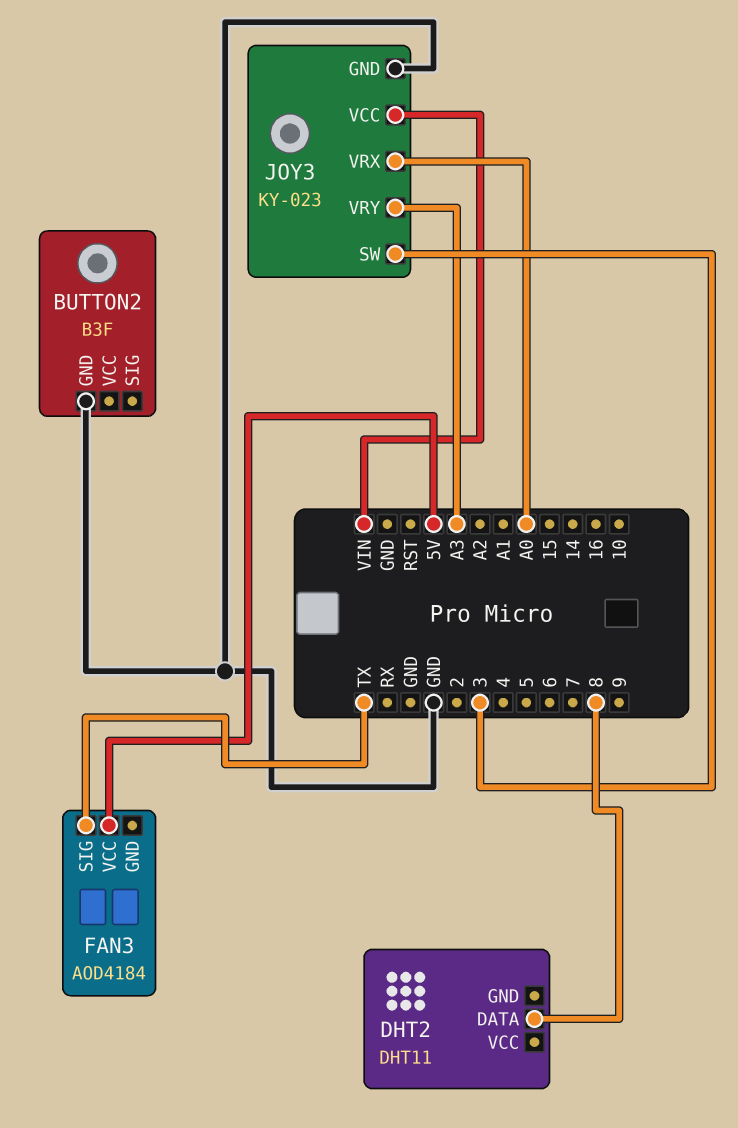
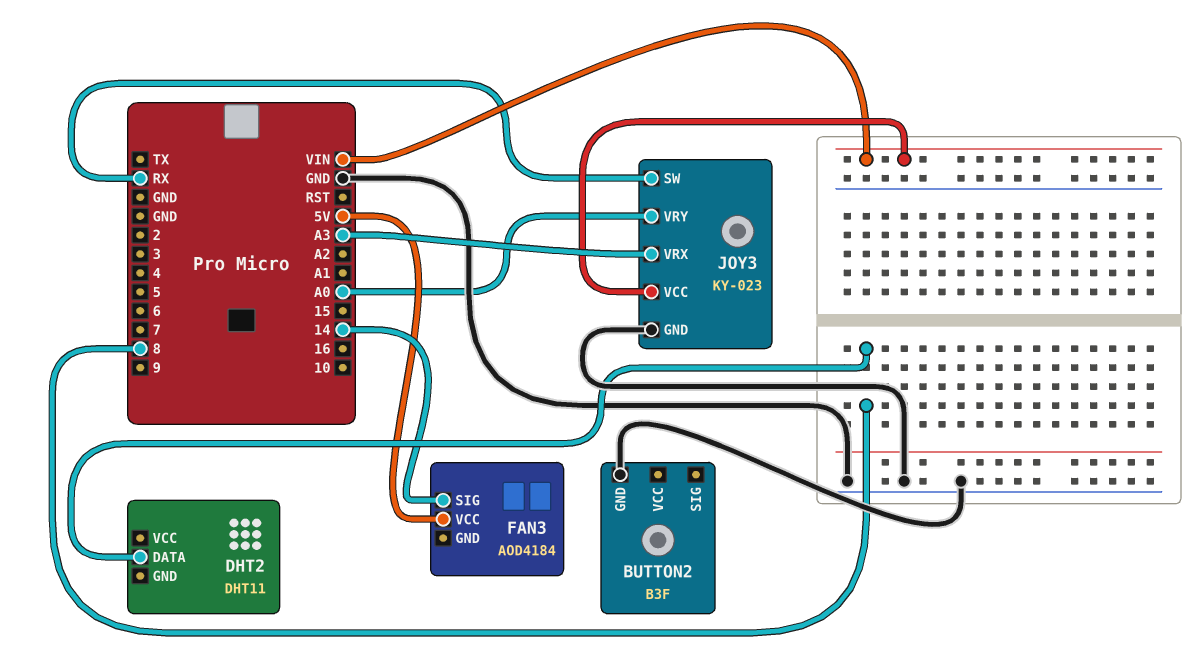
FAN3 pin SIG: TX -> 14
JOY3 pin SW: 3 -> RX
JOY3 pin VRX: A0 -> A3
JOY3 pin VRY: A3 -> A0

